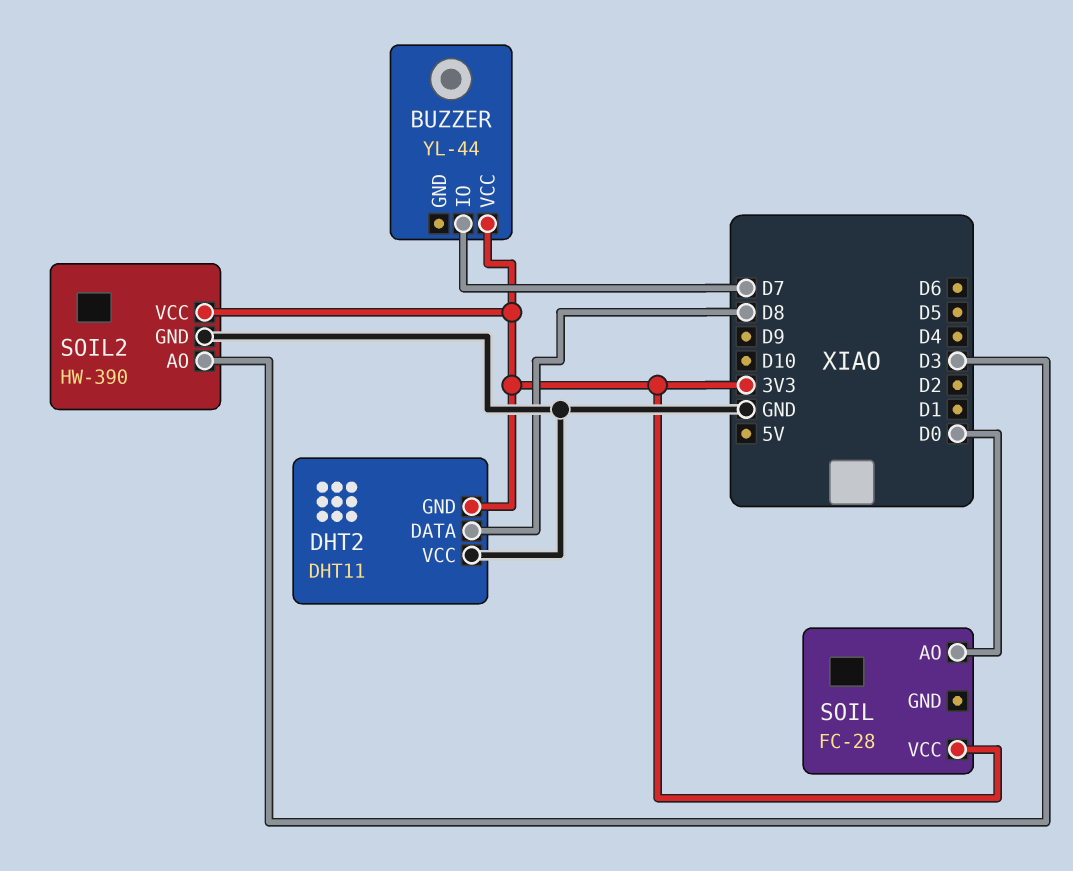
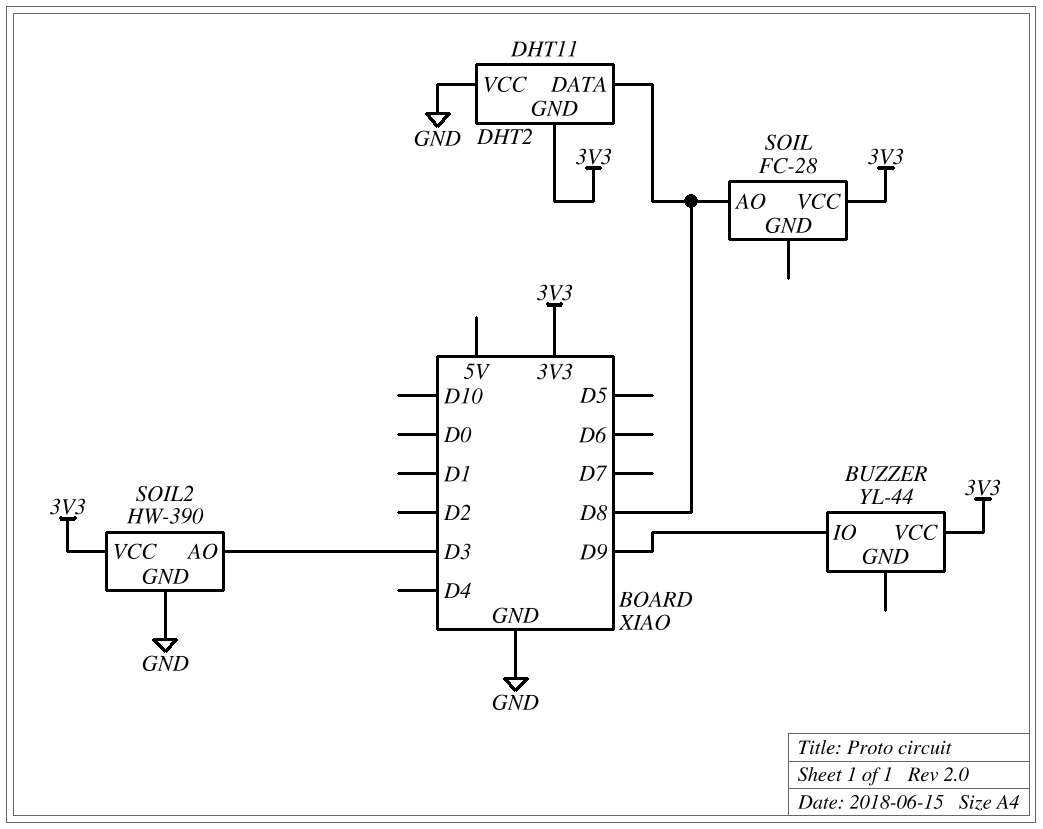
BUZZER pin IO: D7 -> D9
SOIL pin AO: D0 -> D8

